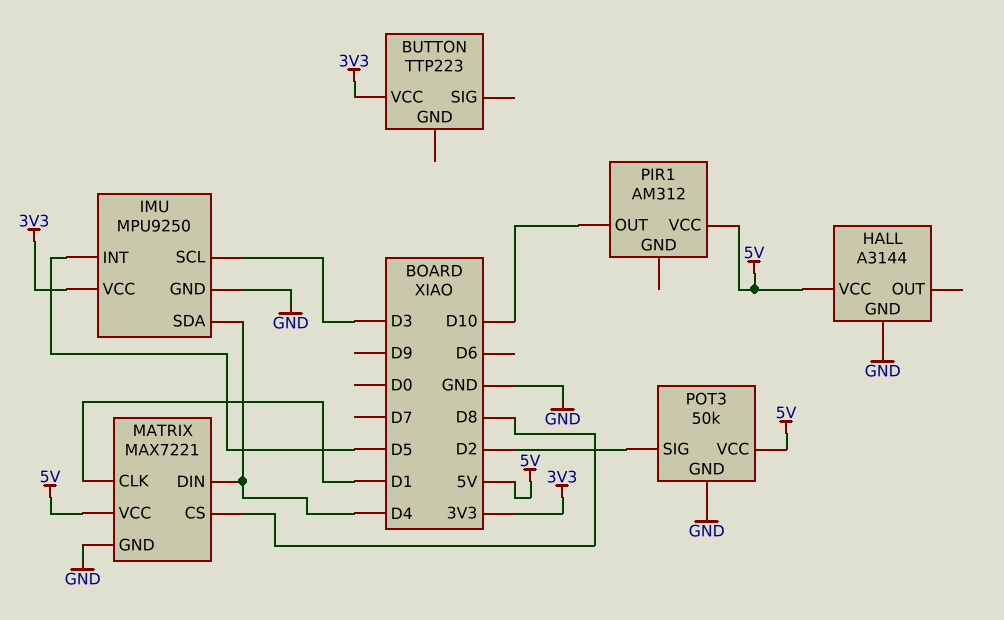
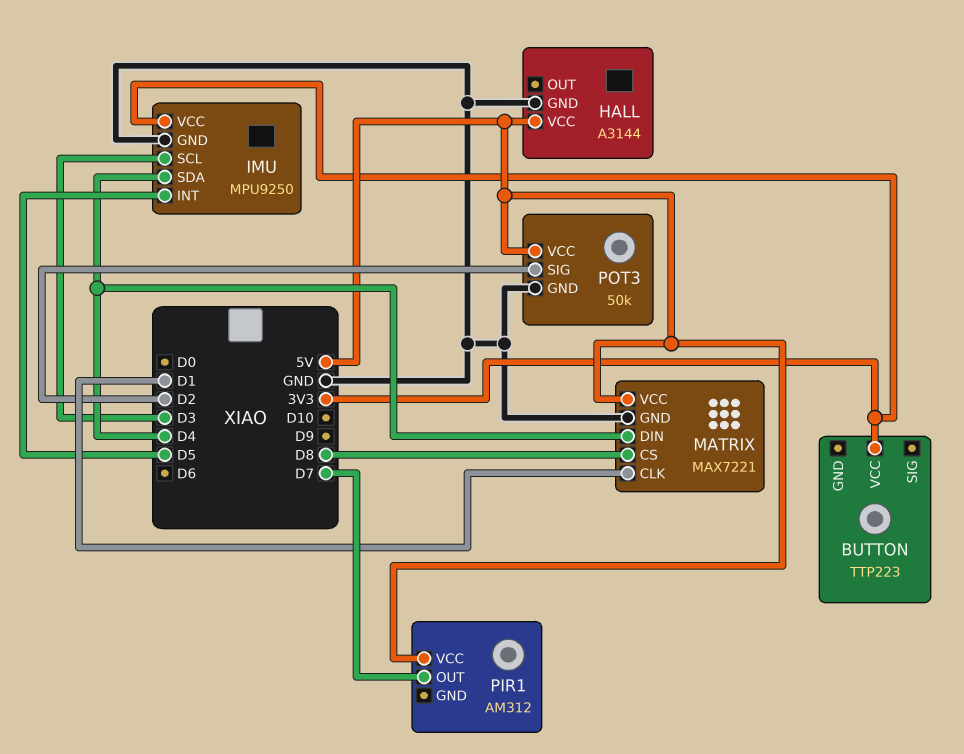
PIR1 pin OUT: D10 -> D7

